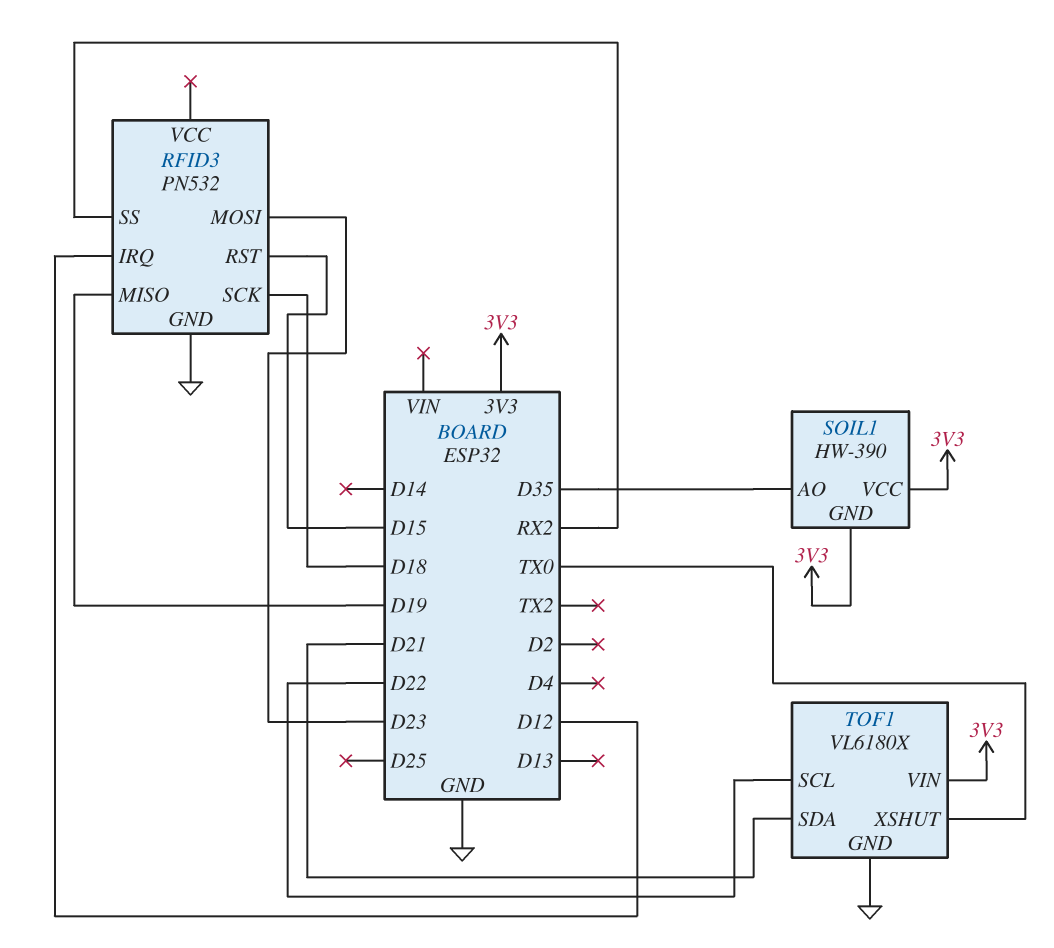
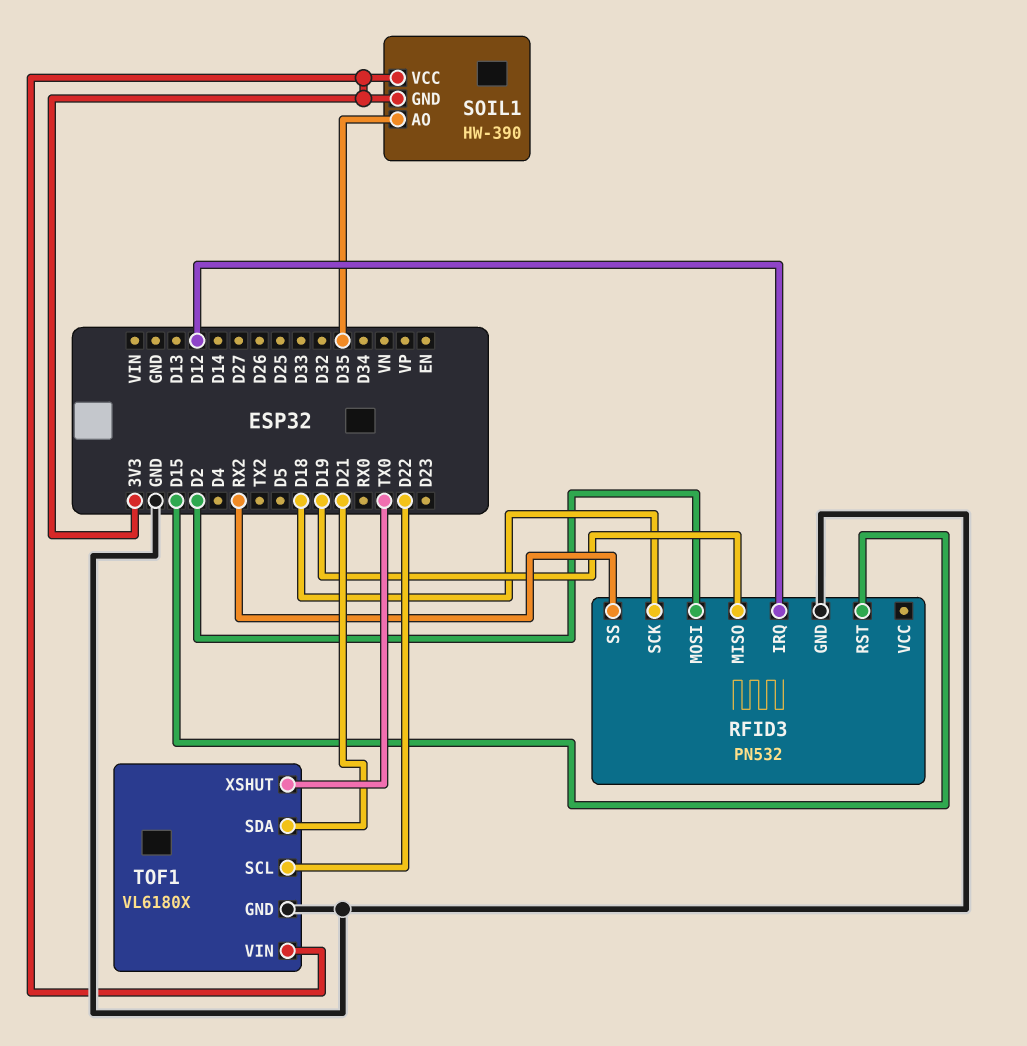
RFID3 pin MOSI: D23 -> D2

